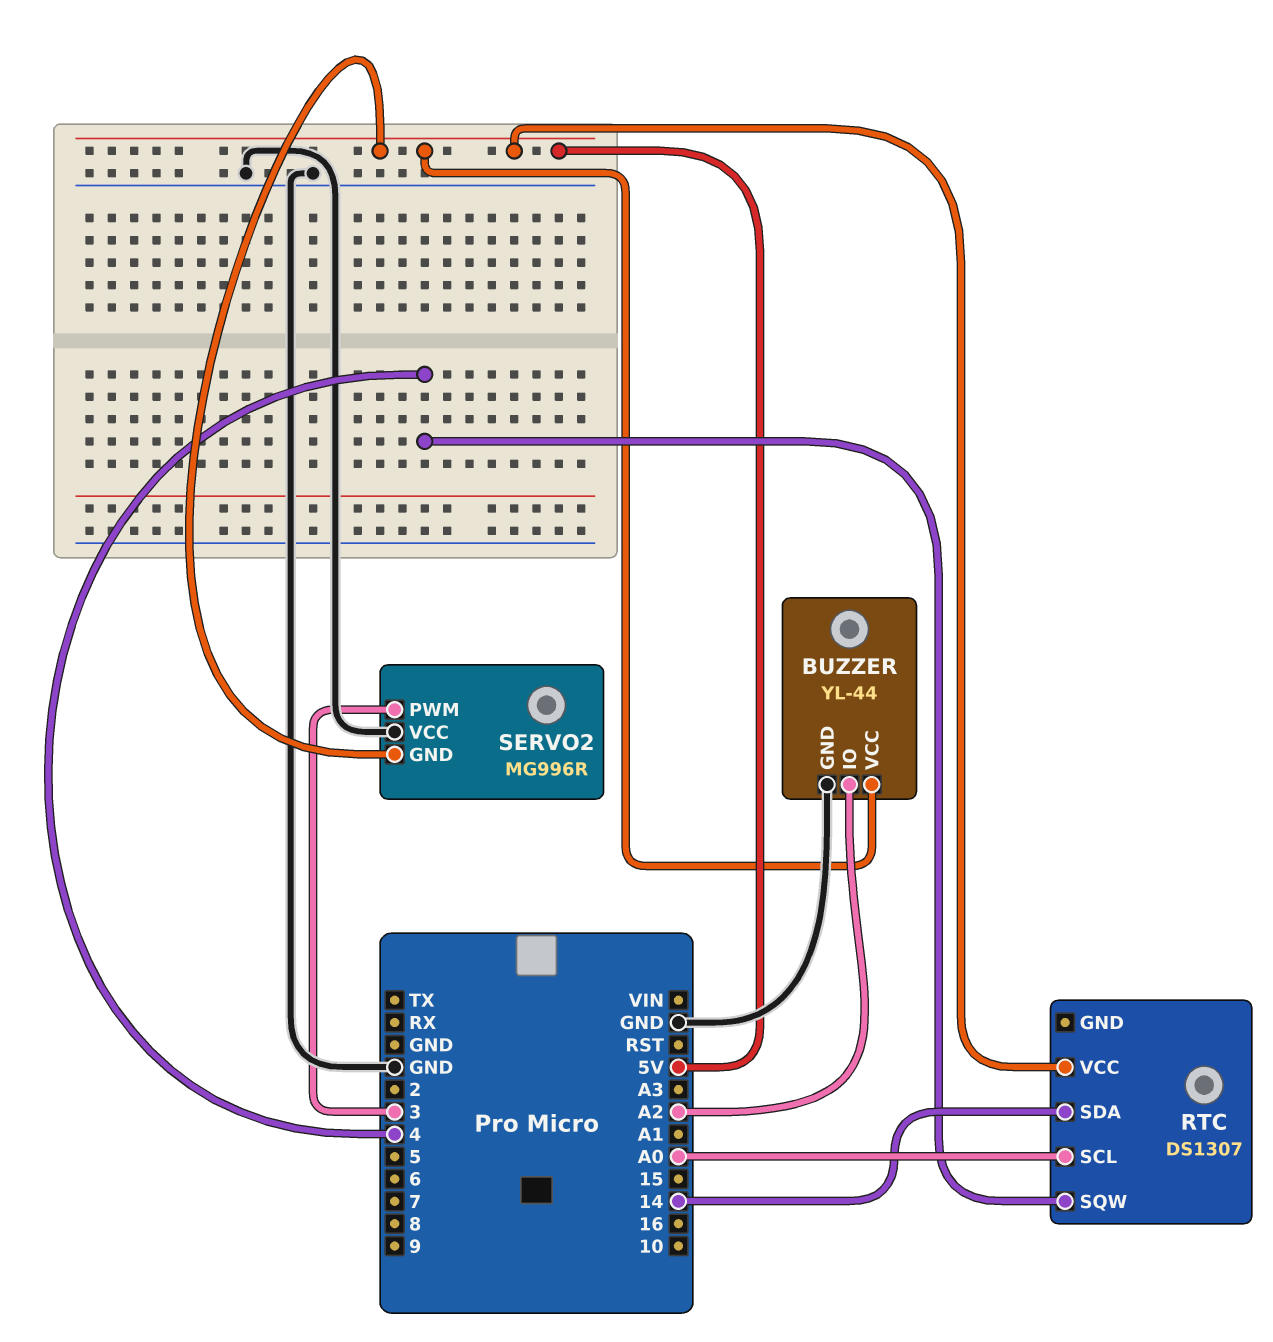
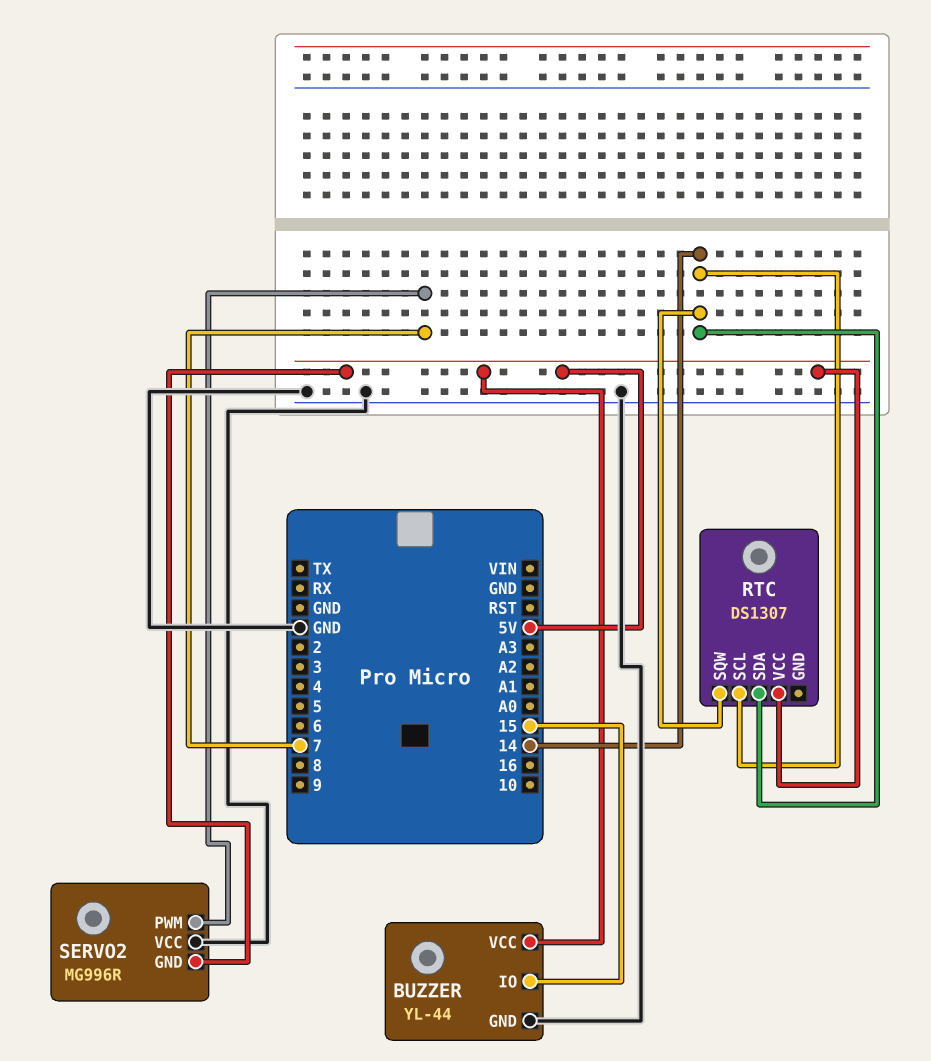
BUZZER pin IO: A2 -> 15
RTC pin SCL: A0 -> 14
RTC pin SQW: 4 -> 14
SERVO2 pin PWM: 3 -> 7

